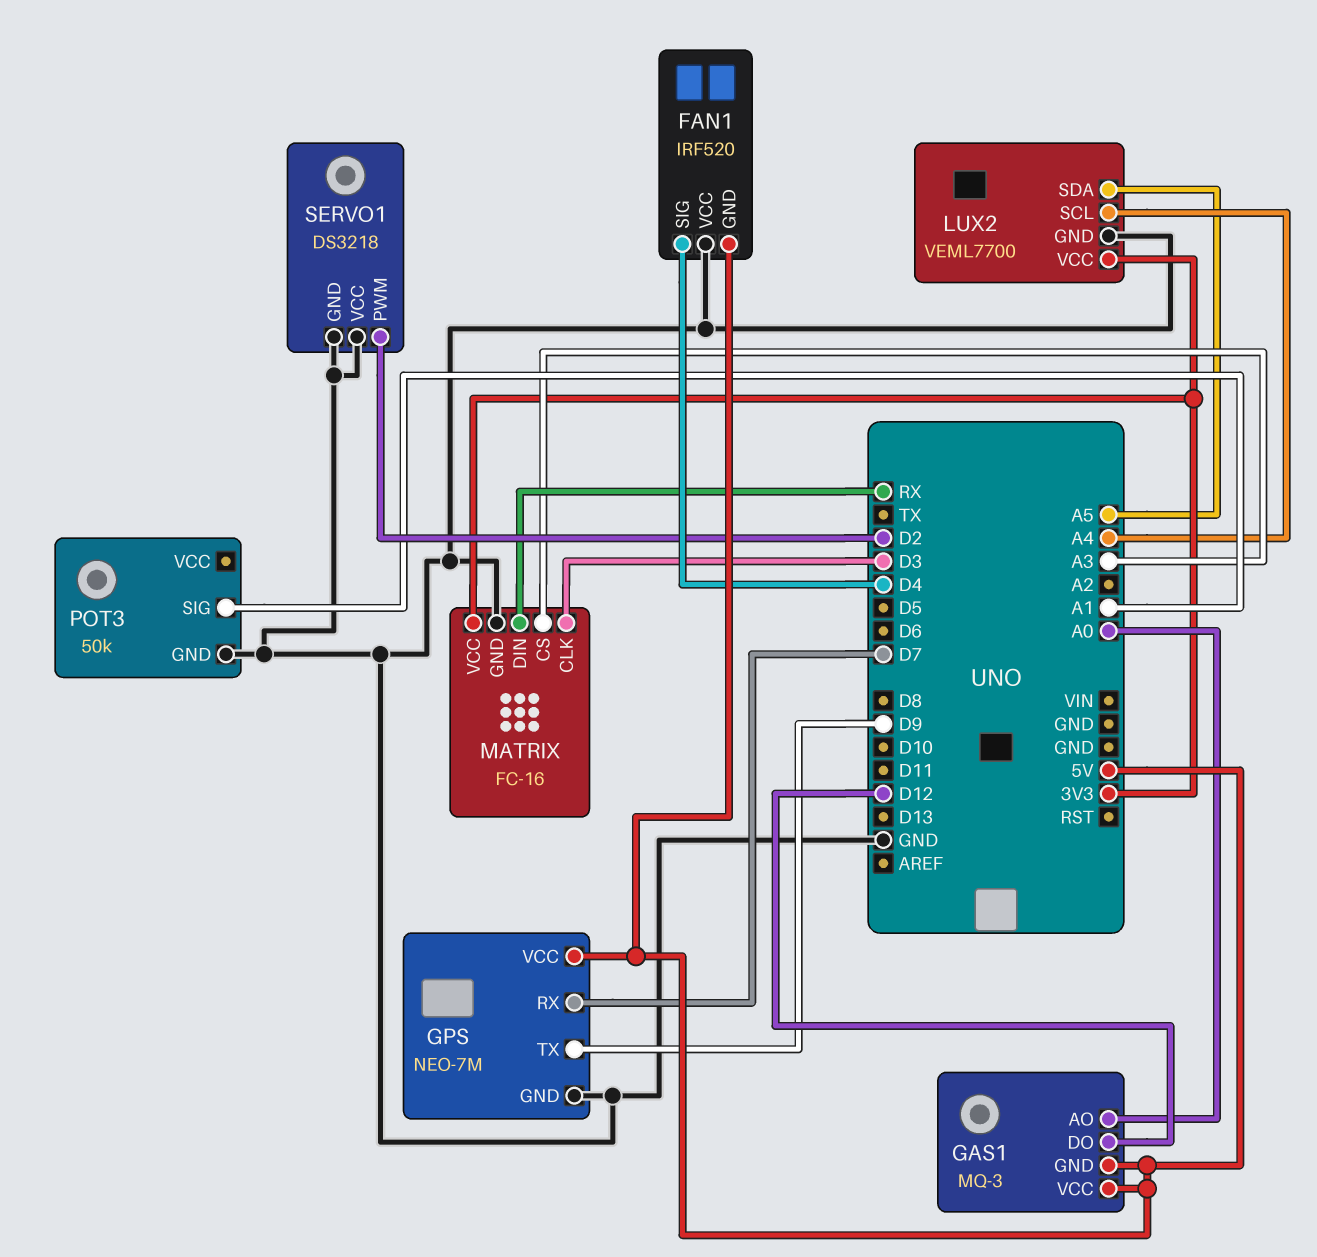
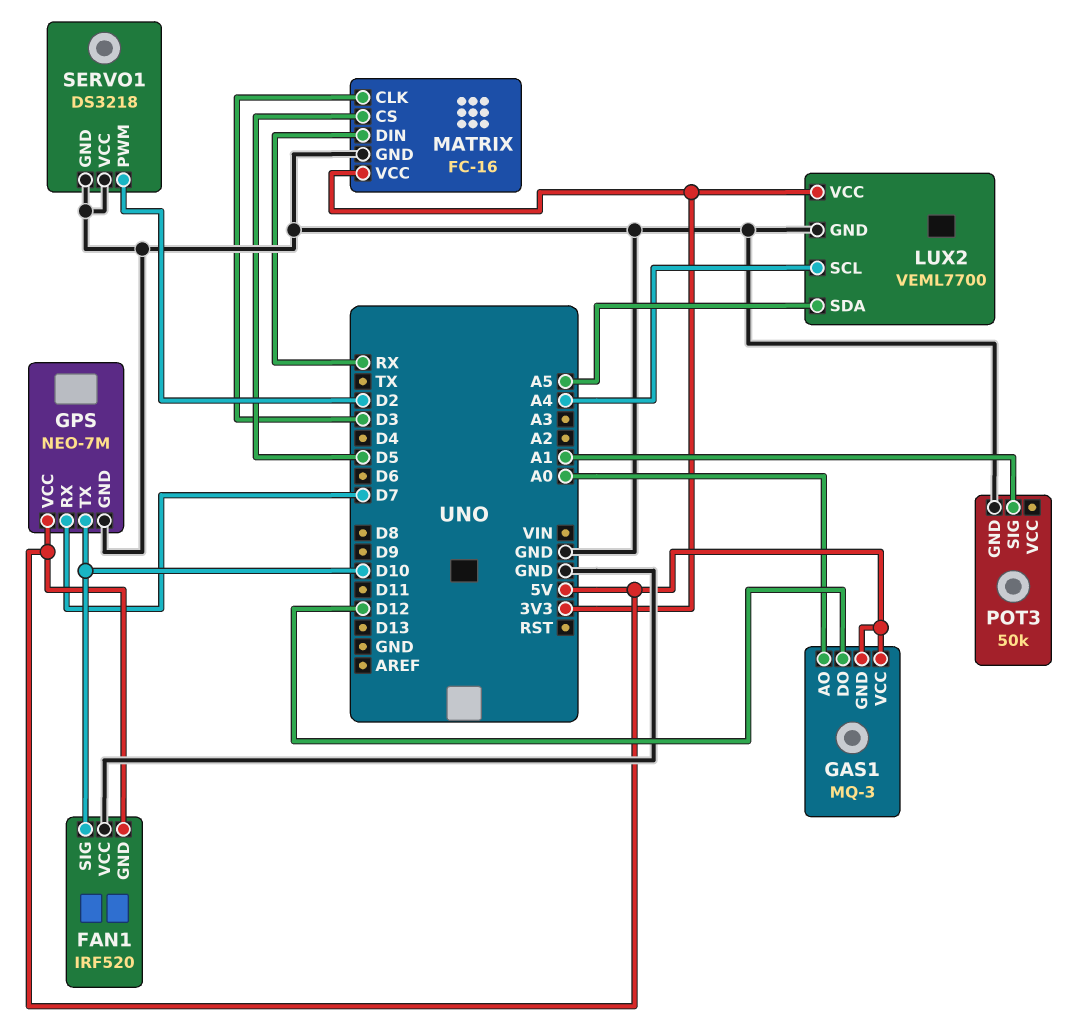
FAN1 pin SIG: D4 -> D10
GPS pin TX: D9 -> D10
MATRIX pin CS: A3 -> D5

